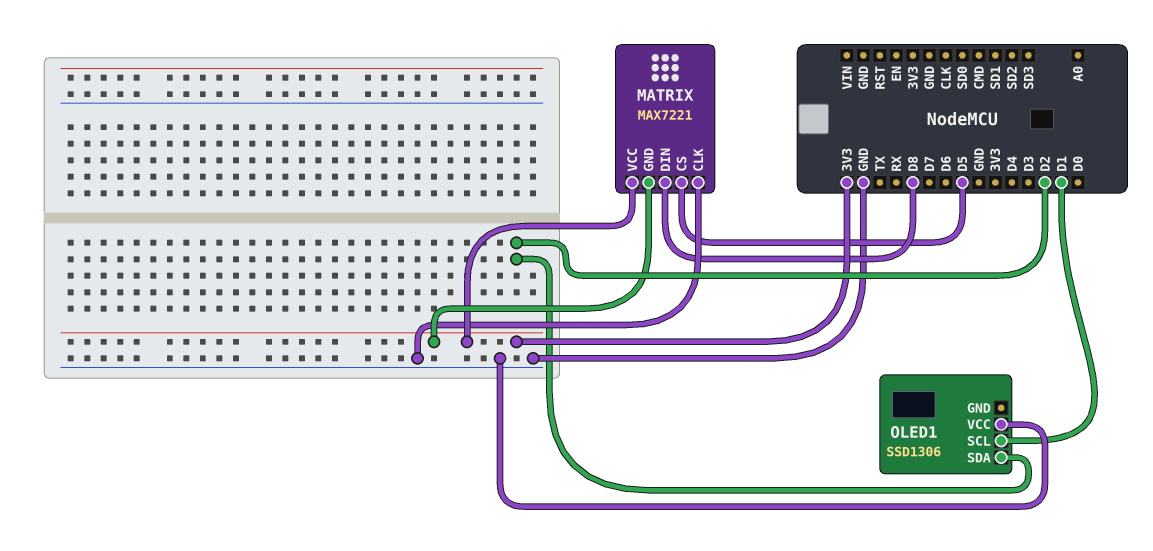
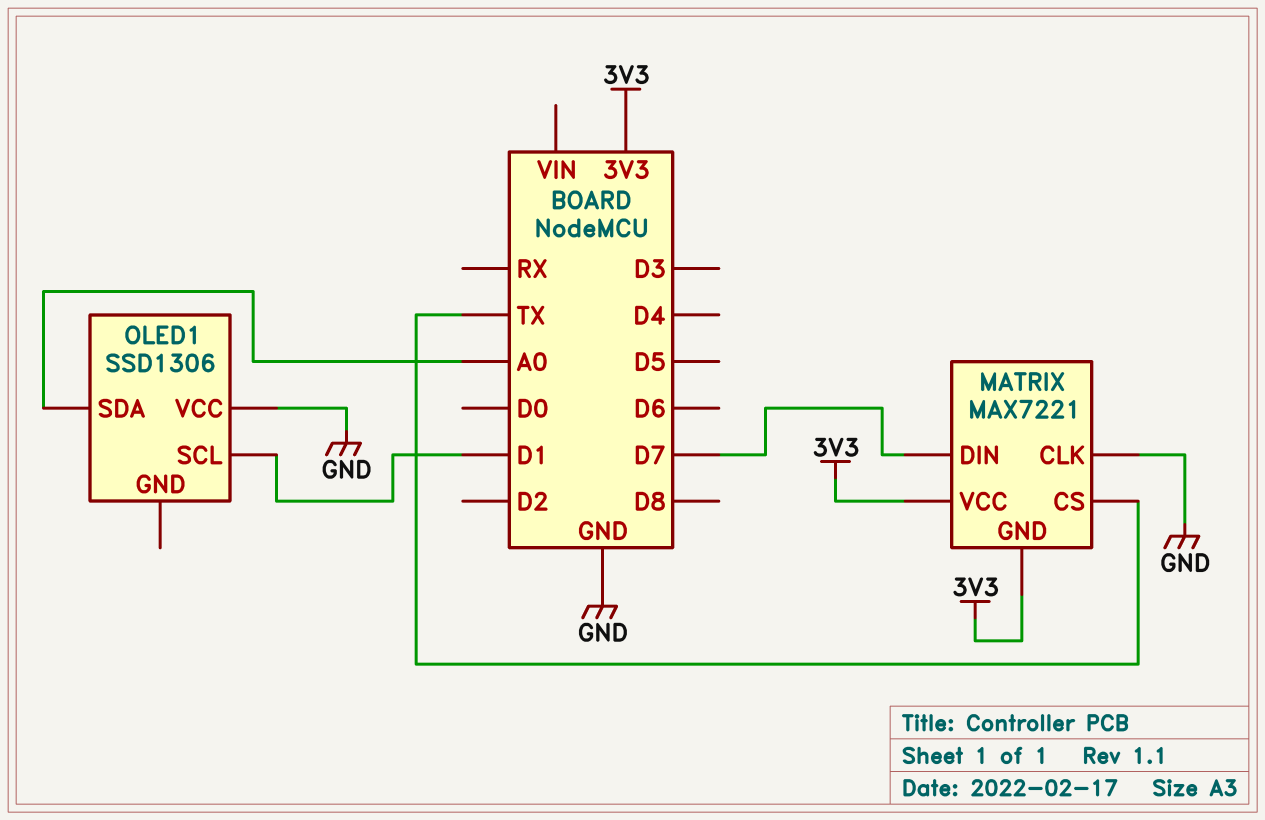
MATRIX pin CS: D5 -> TX
MATRIX pin DIN: D8 -> D7
OLED1 pin SDA: D2 -> A0

